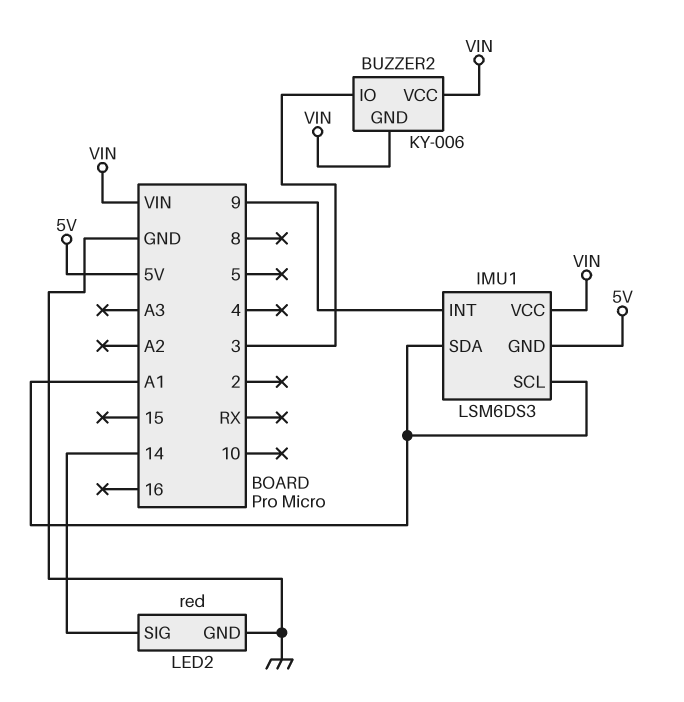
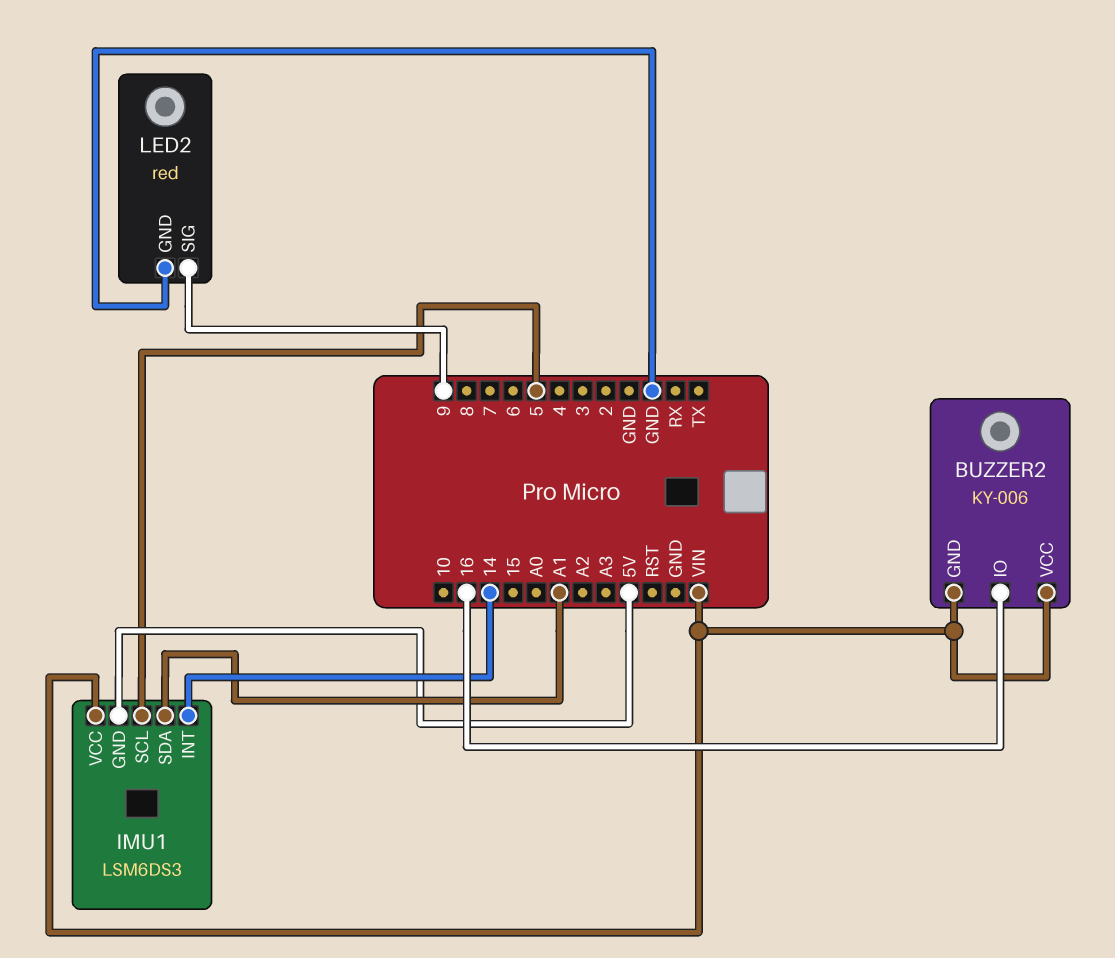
BUZZER2 pin IO: 3 -> 16
IMU1 pin INT: 9 -> 14
IMU1 pin SCL: A1 -> 5
LED2 pin SIG: 14 -> 9

